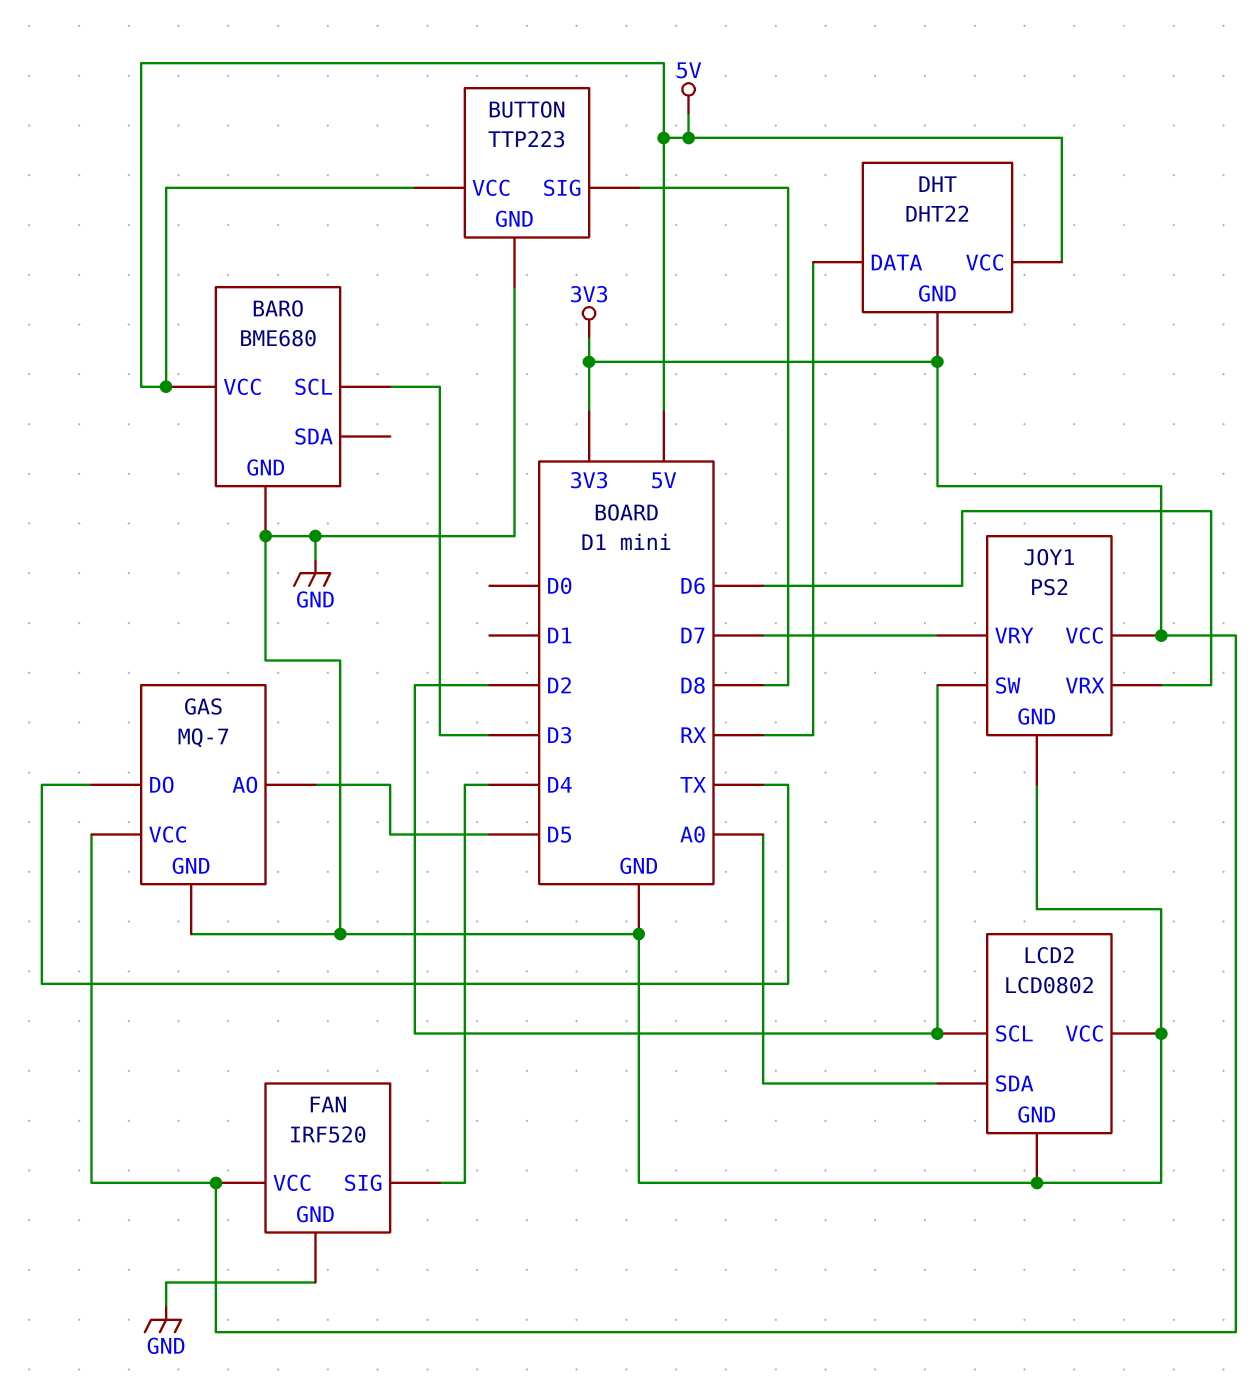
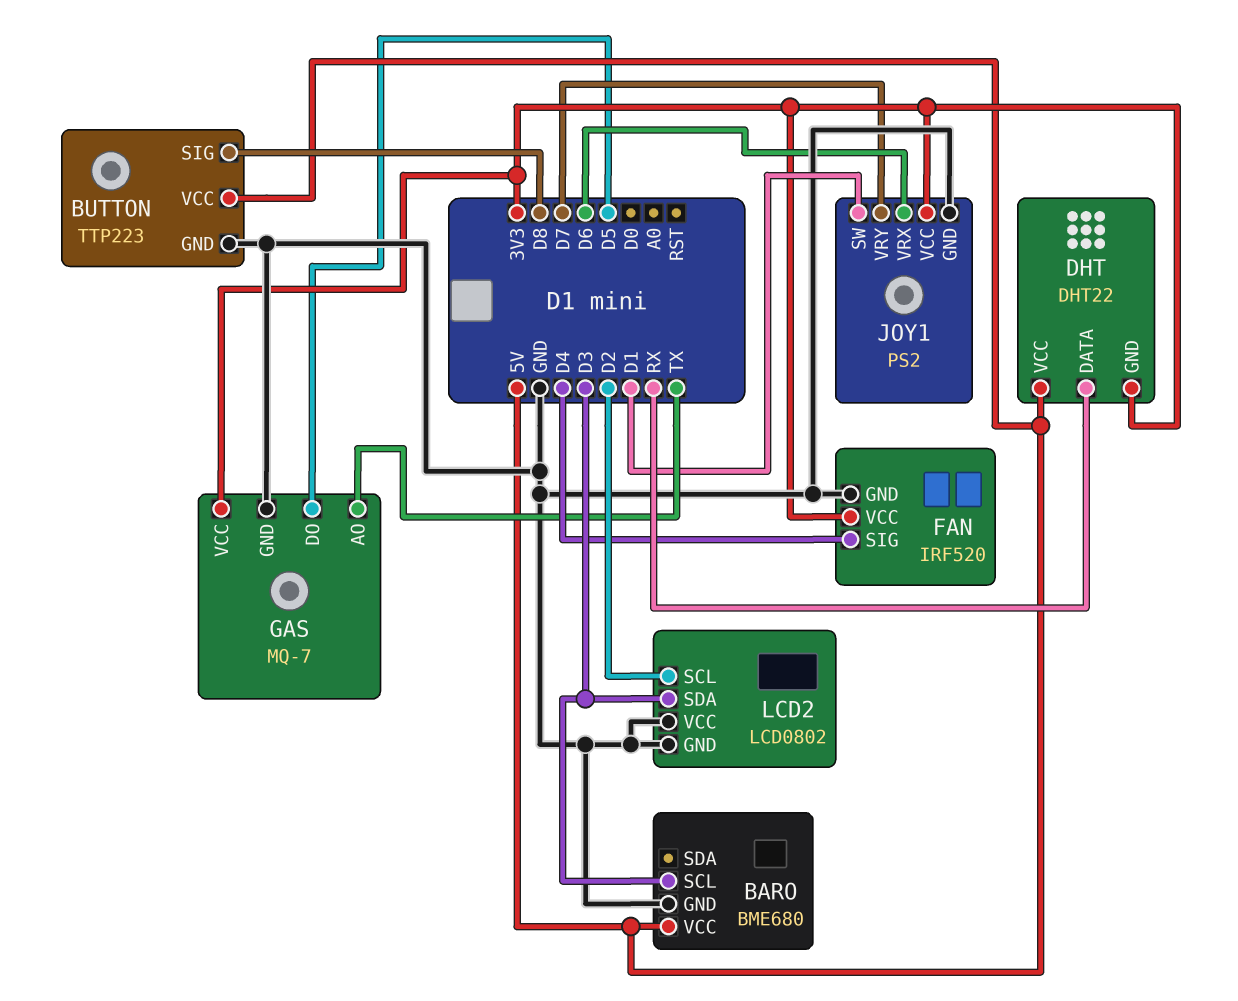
GAS pin AO: D5 -> TX
GAS pin DO: TX -> D5
JOY1 pin SW: D2 -> D1
LCD2 pin SDA: A0 -> D3

